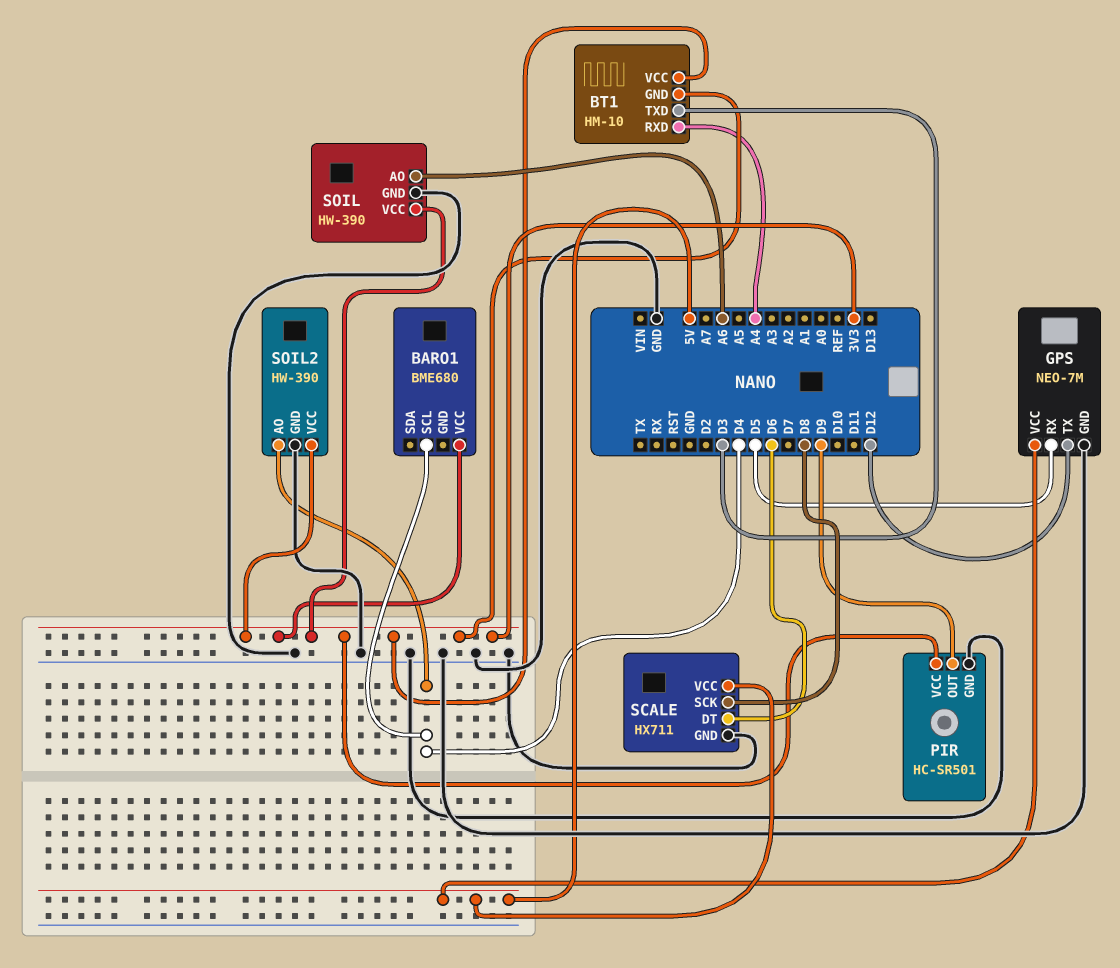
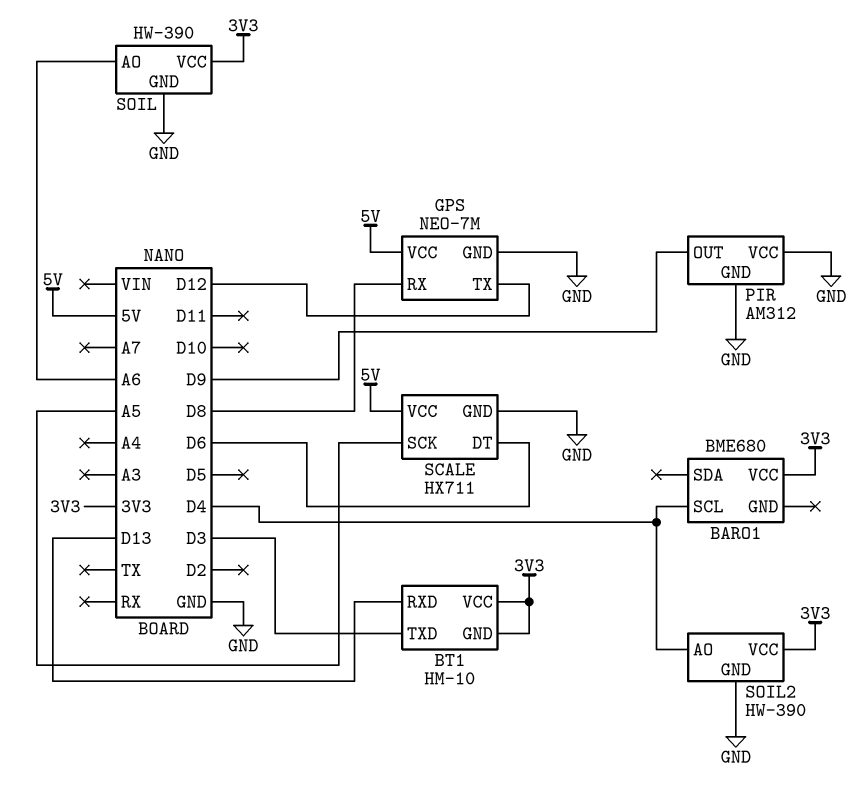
BT1 pin RXD: A4 -> D13
GPS pin RX: D5 -> D8
PIR: HC-SR501 -> AM312
PIR pin VCC: 3V3 -> GND
SCALE pin SCK: D8 -> A5

